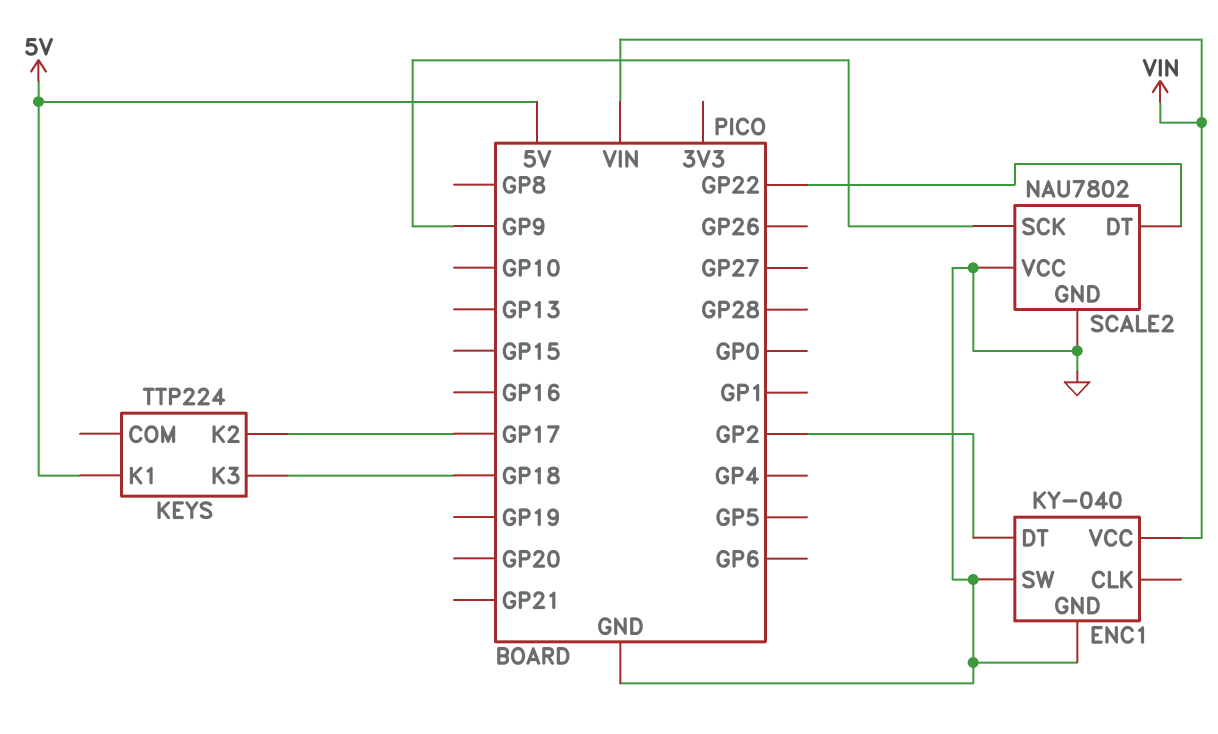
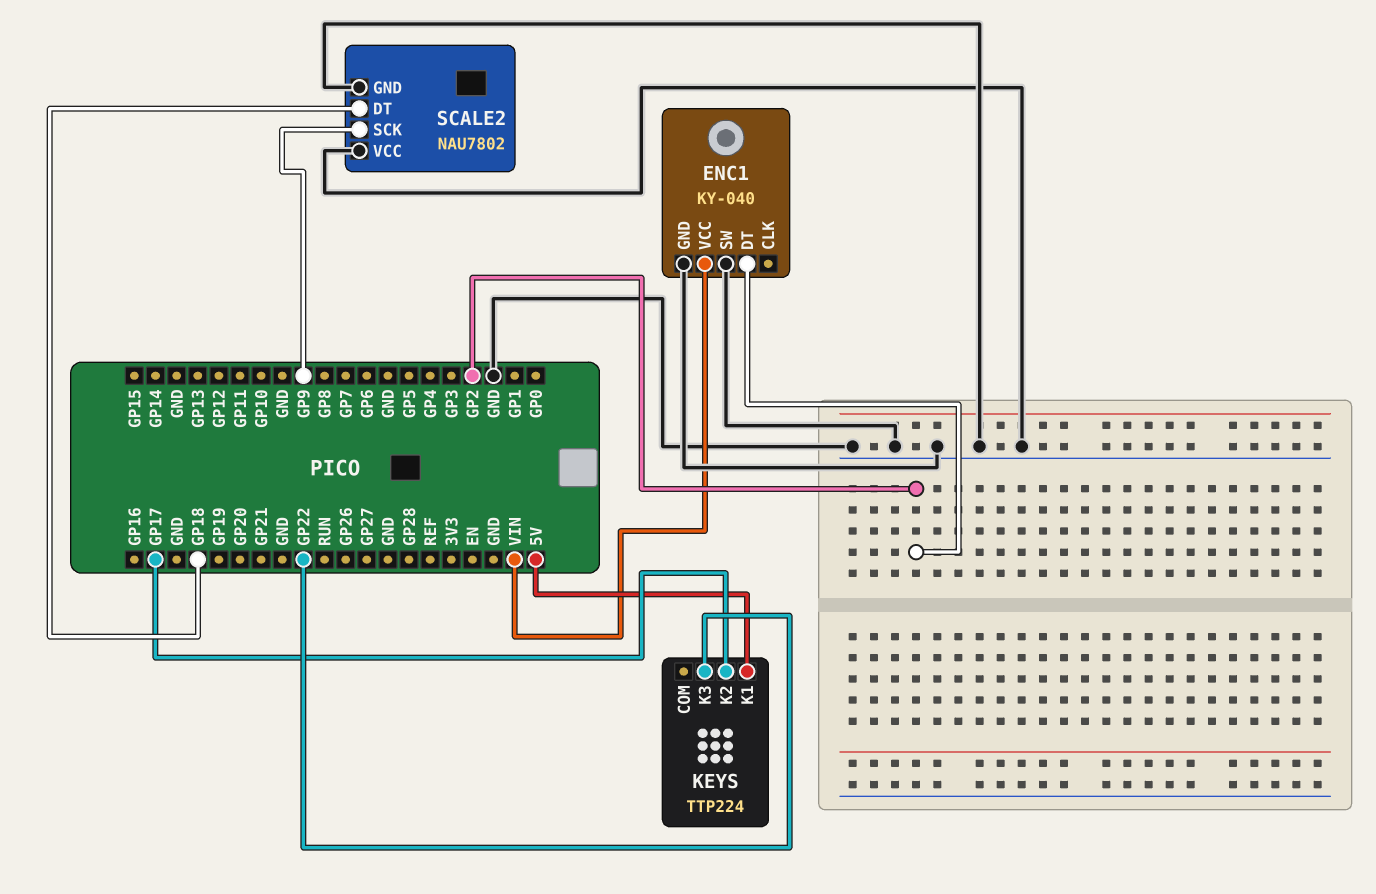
KEYS pin K3: GP18 -> GP22
SCALE2 pin DT: GP22 -> GP18

